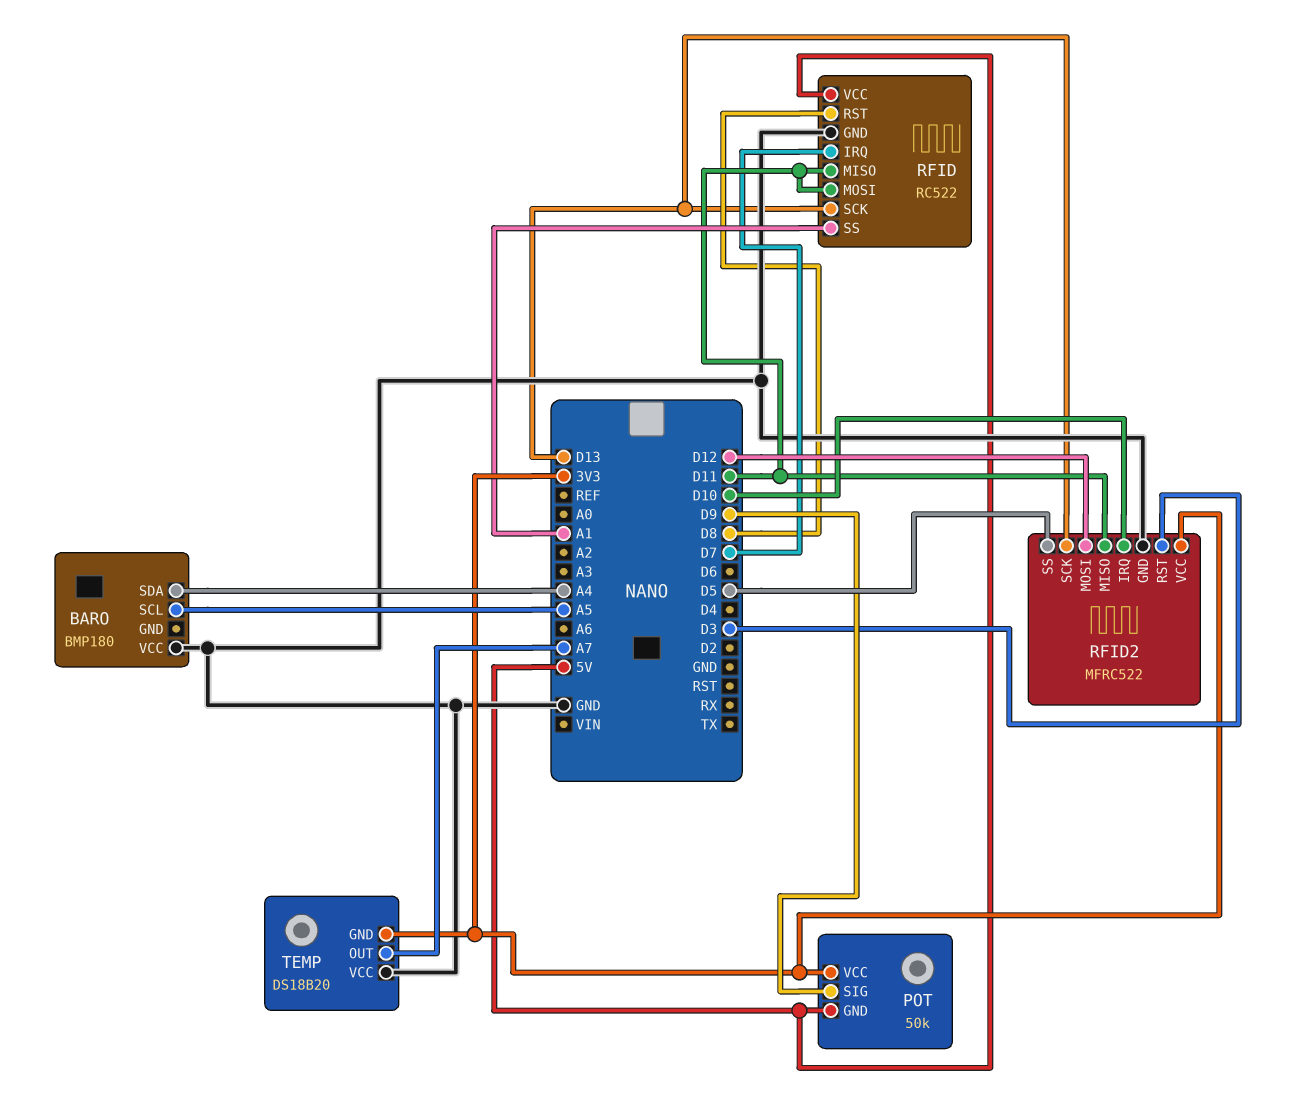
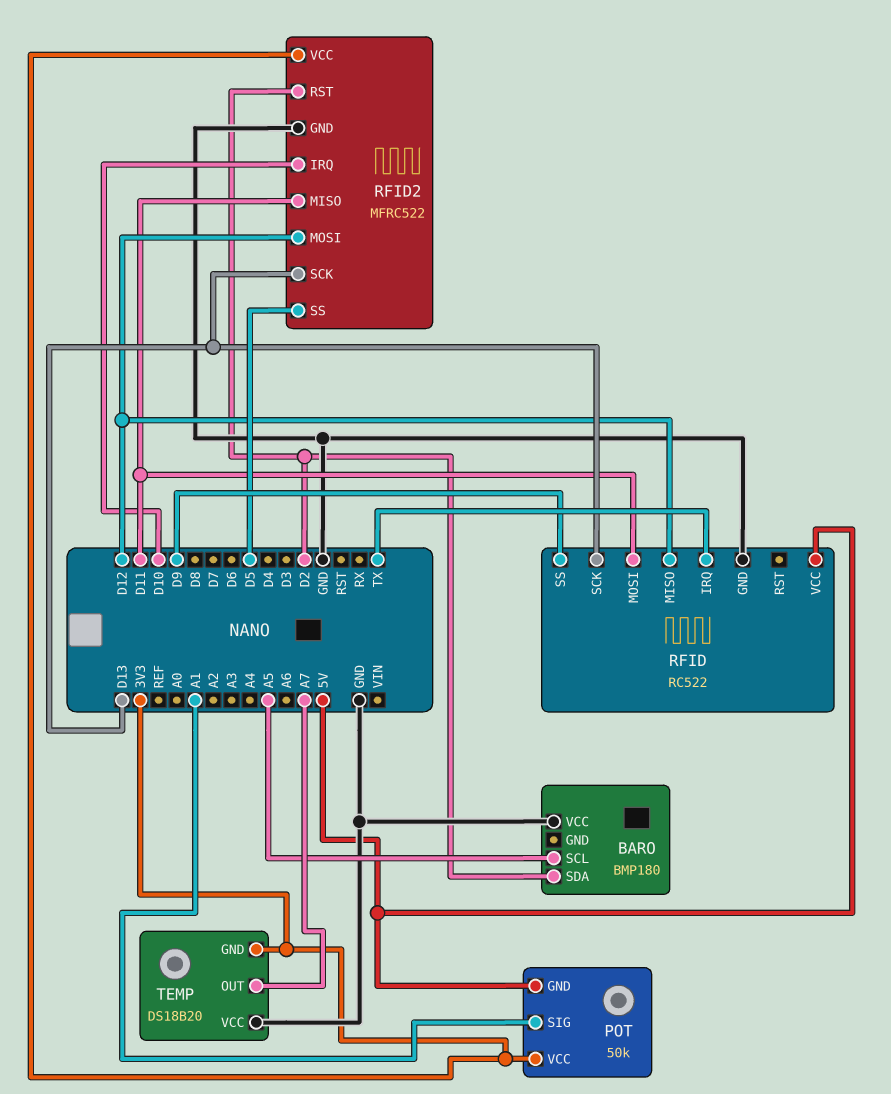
BARO pin SDA: A4 -> D2
POT pin SIG: D9 -> A1
RFID pin IRQ: D7 -> TX
RFID pin MISO: D11 -> D12
RFID pin RST: D8 -> none
RFID pin SS: A1 -> D9
RFID2 pin RST: D3 -> D2

